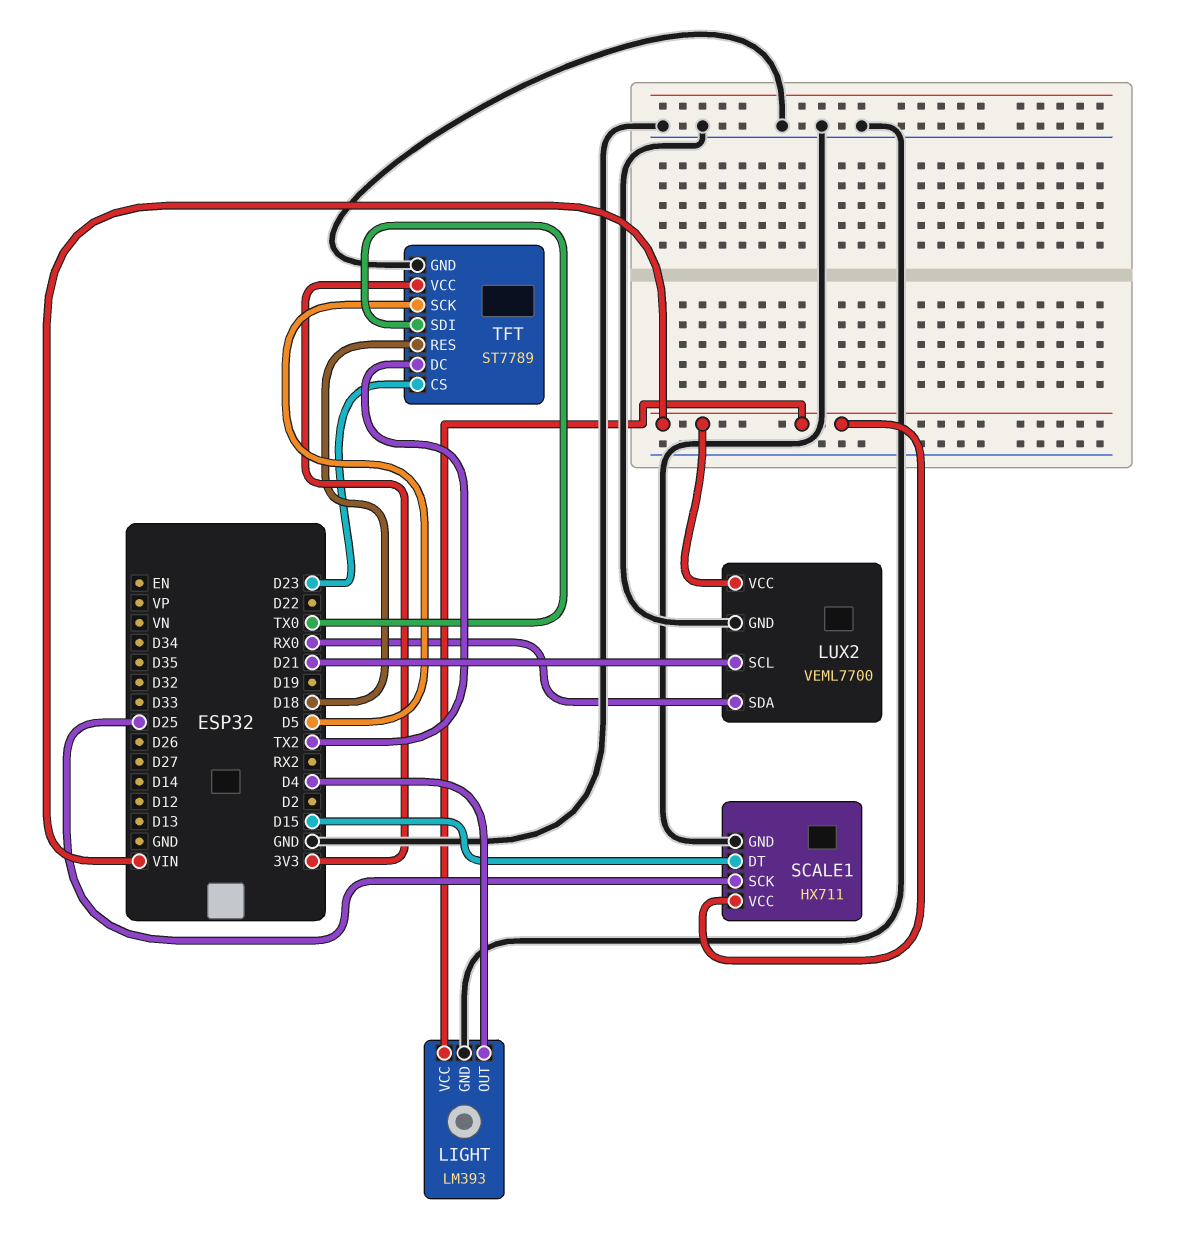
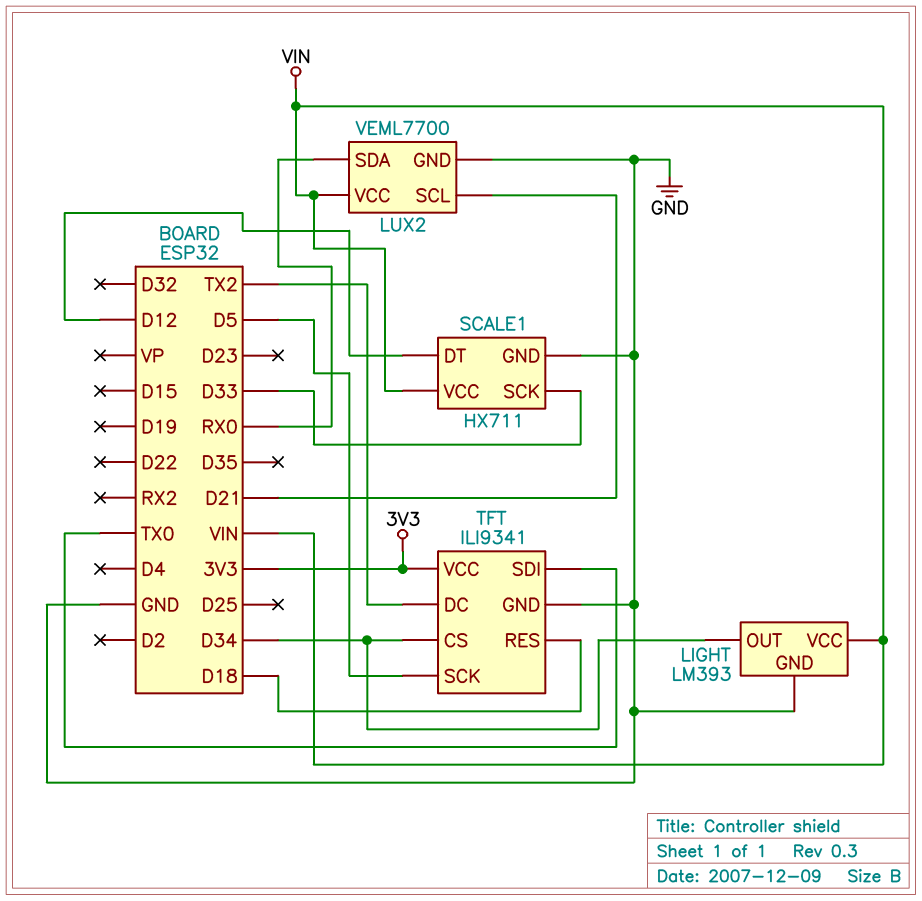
LIGHT pin OUT: D4 -> D34
SCALE1 pin DT: D15 -> D12
SCALE1 pin SCK: D25 -> D33
TFT: ST7789 -> ILI9341
TFT pin CS: D23 -> D34

